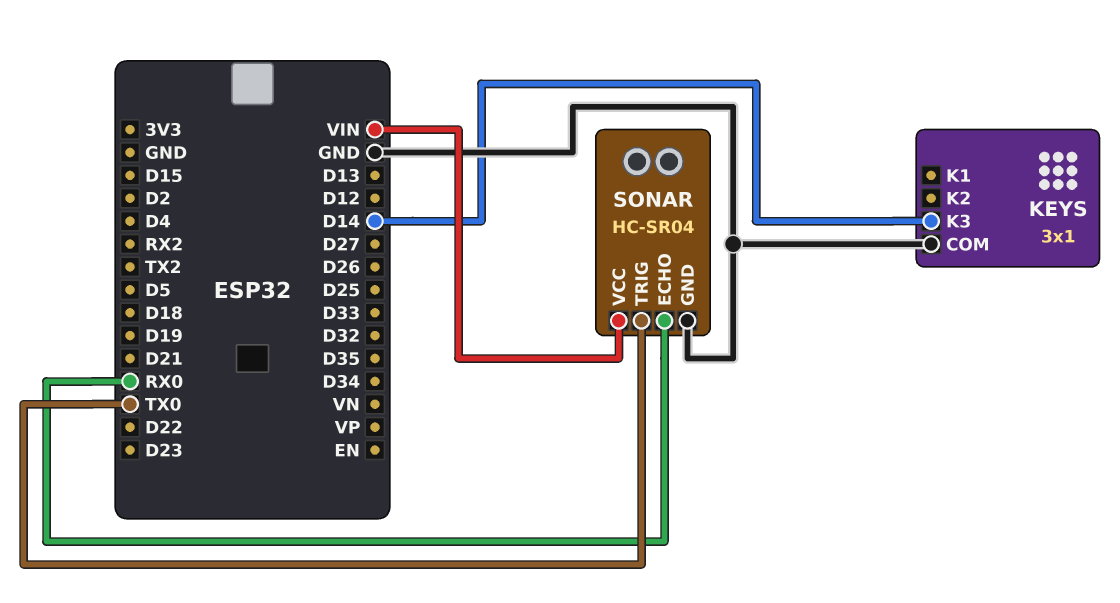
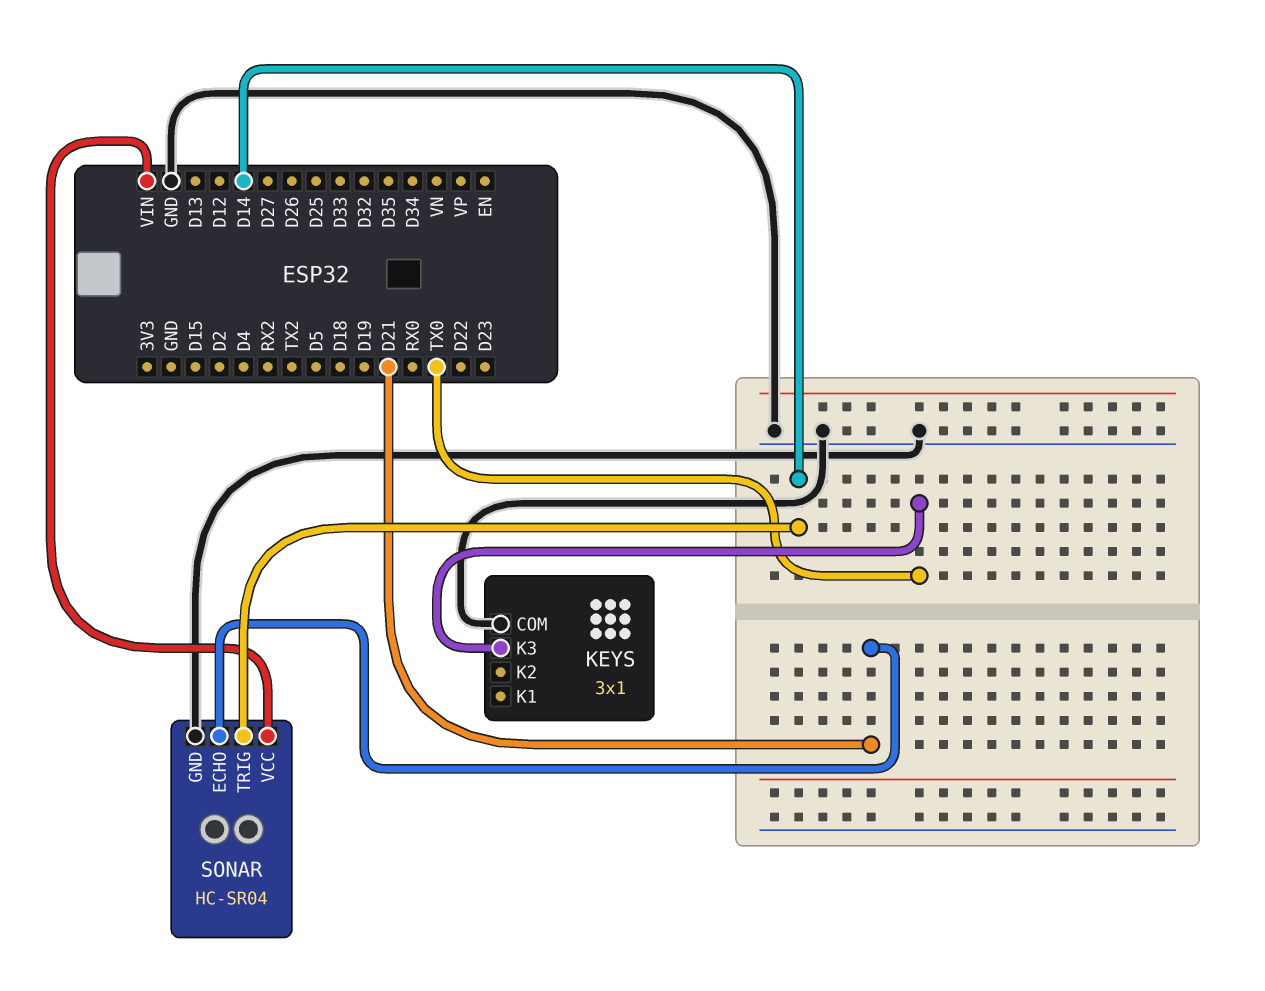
KEYS pin K3: D14 -> TX0
SONAR pin ECHO: RX0 -> D21
SONAR pin TRIG: TX0 -> D14

